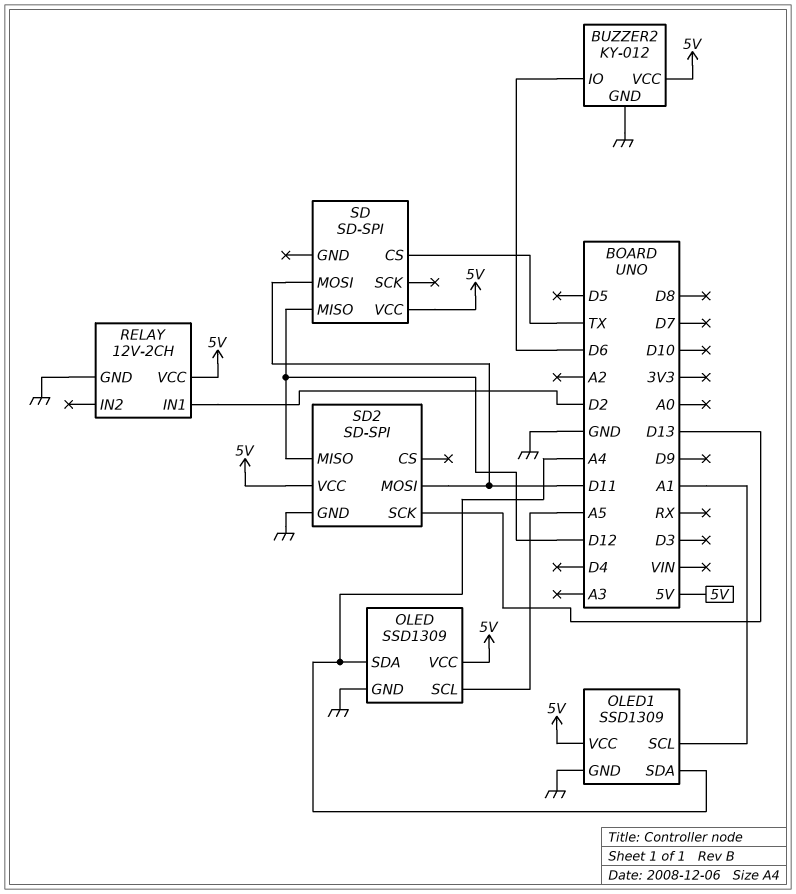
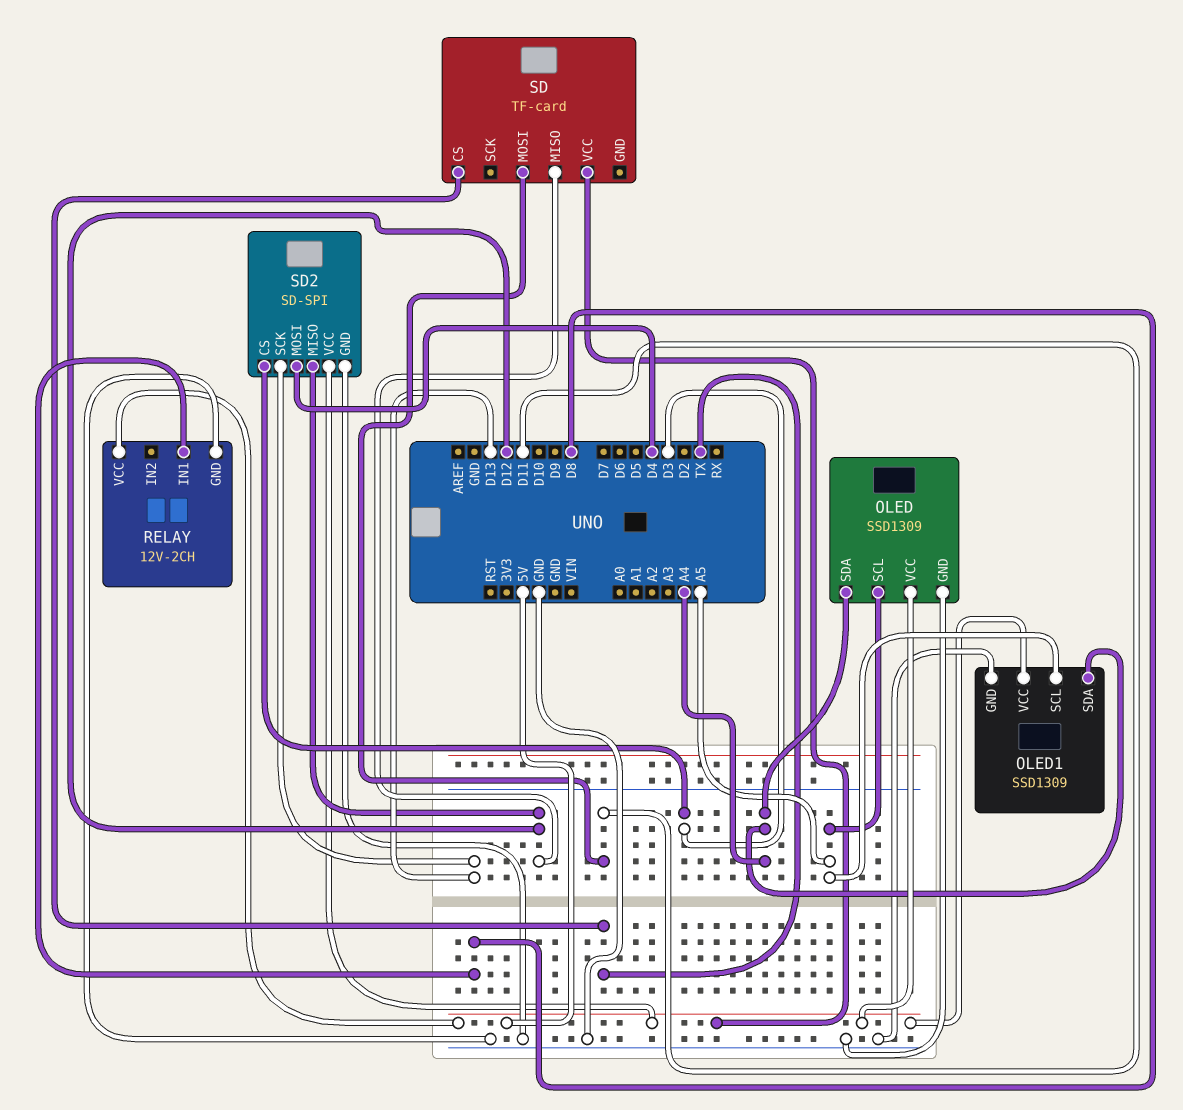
BUZZER2: KY-012 -> none
BUZZER2 pin GND: GND -> none
BUZZER2 pin IO: D6 -> none
BUZZER2 pin VCC: 5V -> none
OLED1 pin SCL: A1 -> A5
RELAY pin IN1: D2 -> D8
SD: SD-SPI -> TF-card
SD2 pin CS: none -> D3
SD2 pin MOSI: D11 -> D4

